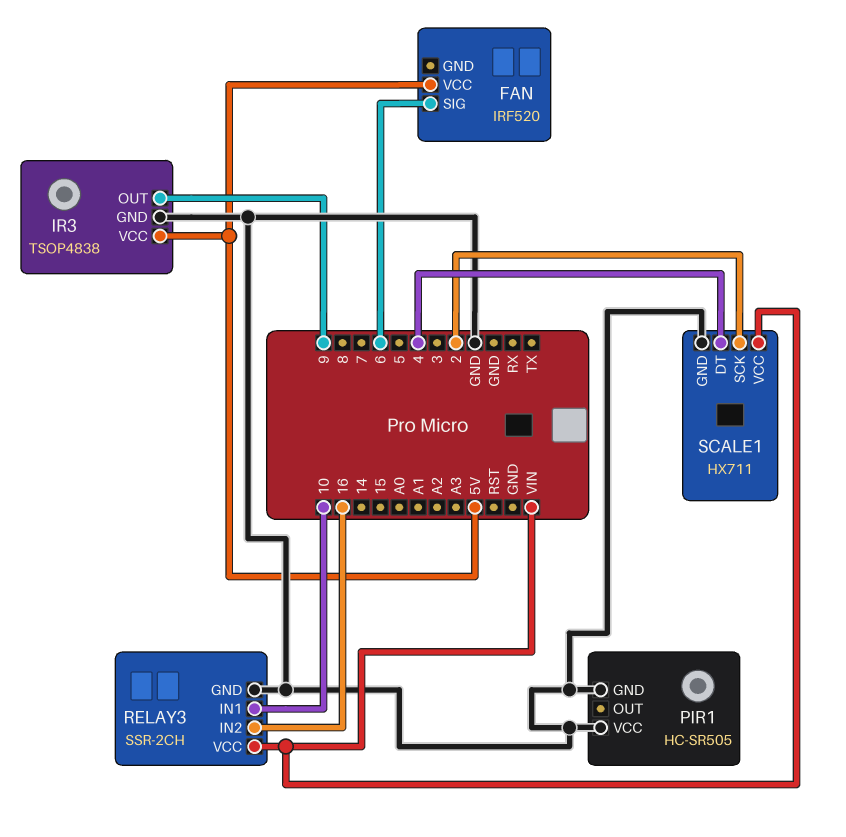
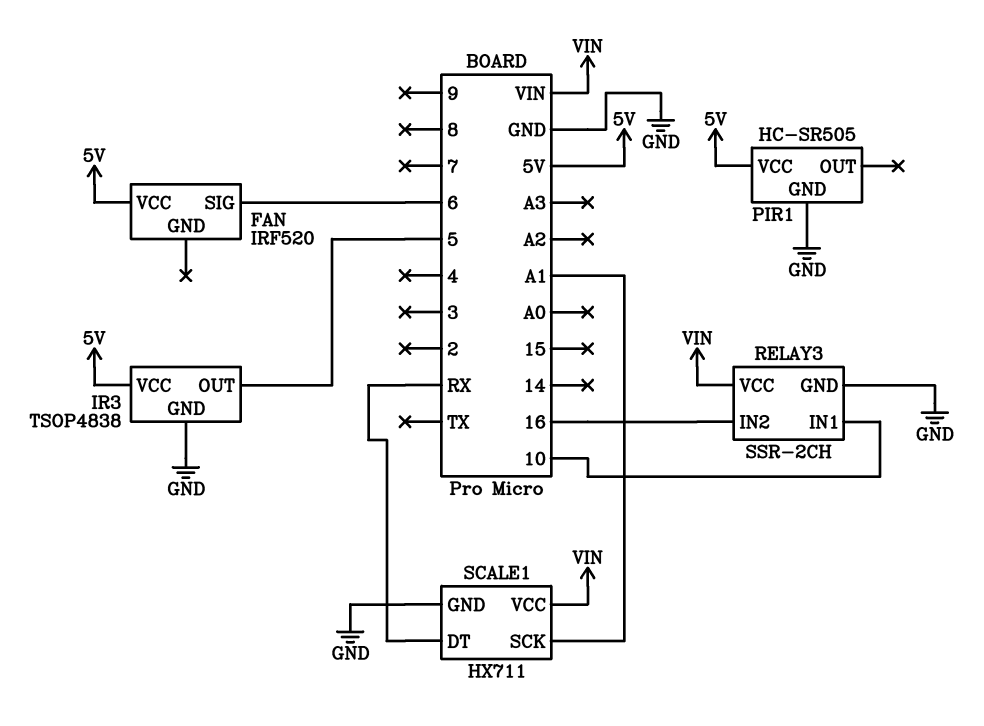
IR3 pin OUT: 9 -> 5
PIR1 pin VCC: GND -> 5V
SCALE1 pin DT: 4 -> RX
SCALE1 pin SCK: 2 -> A1

